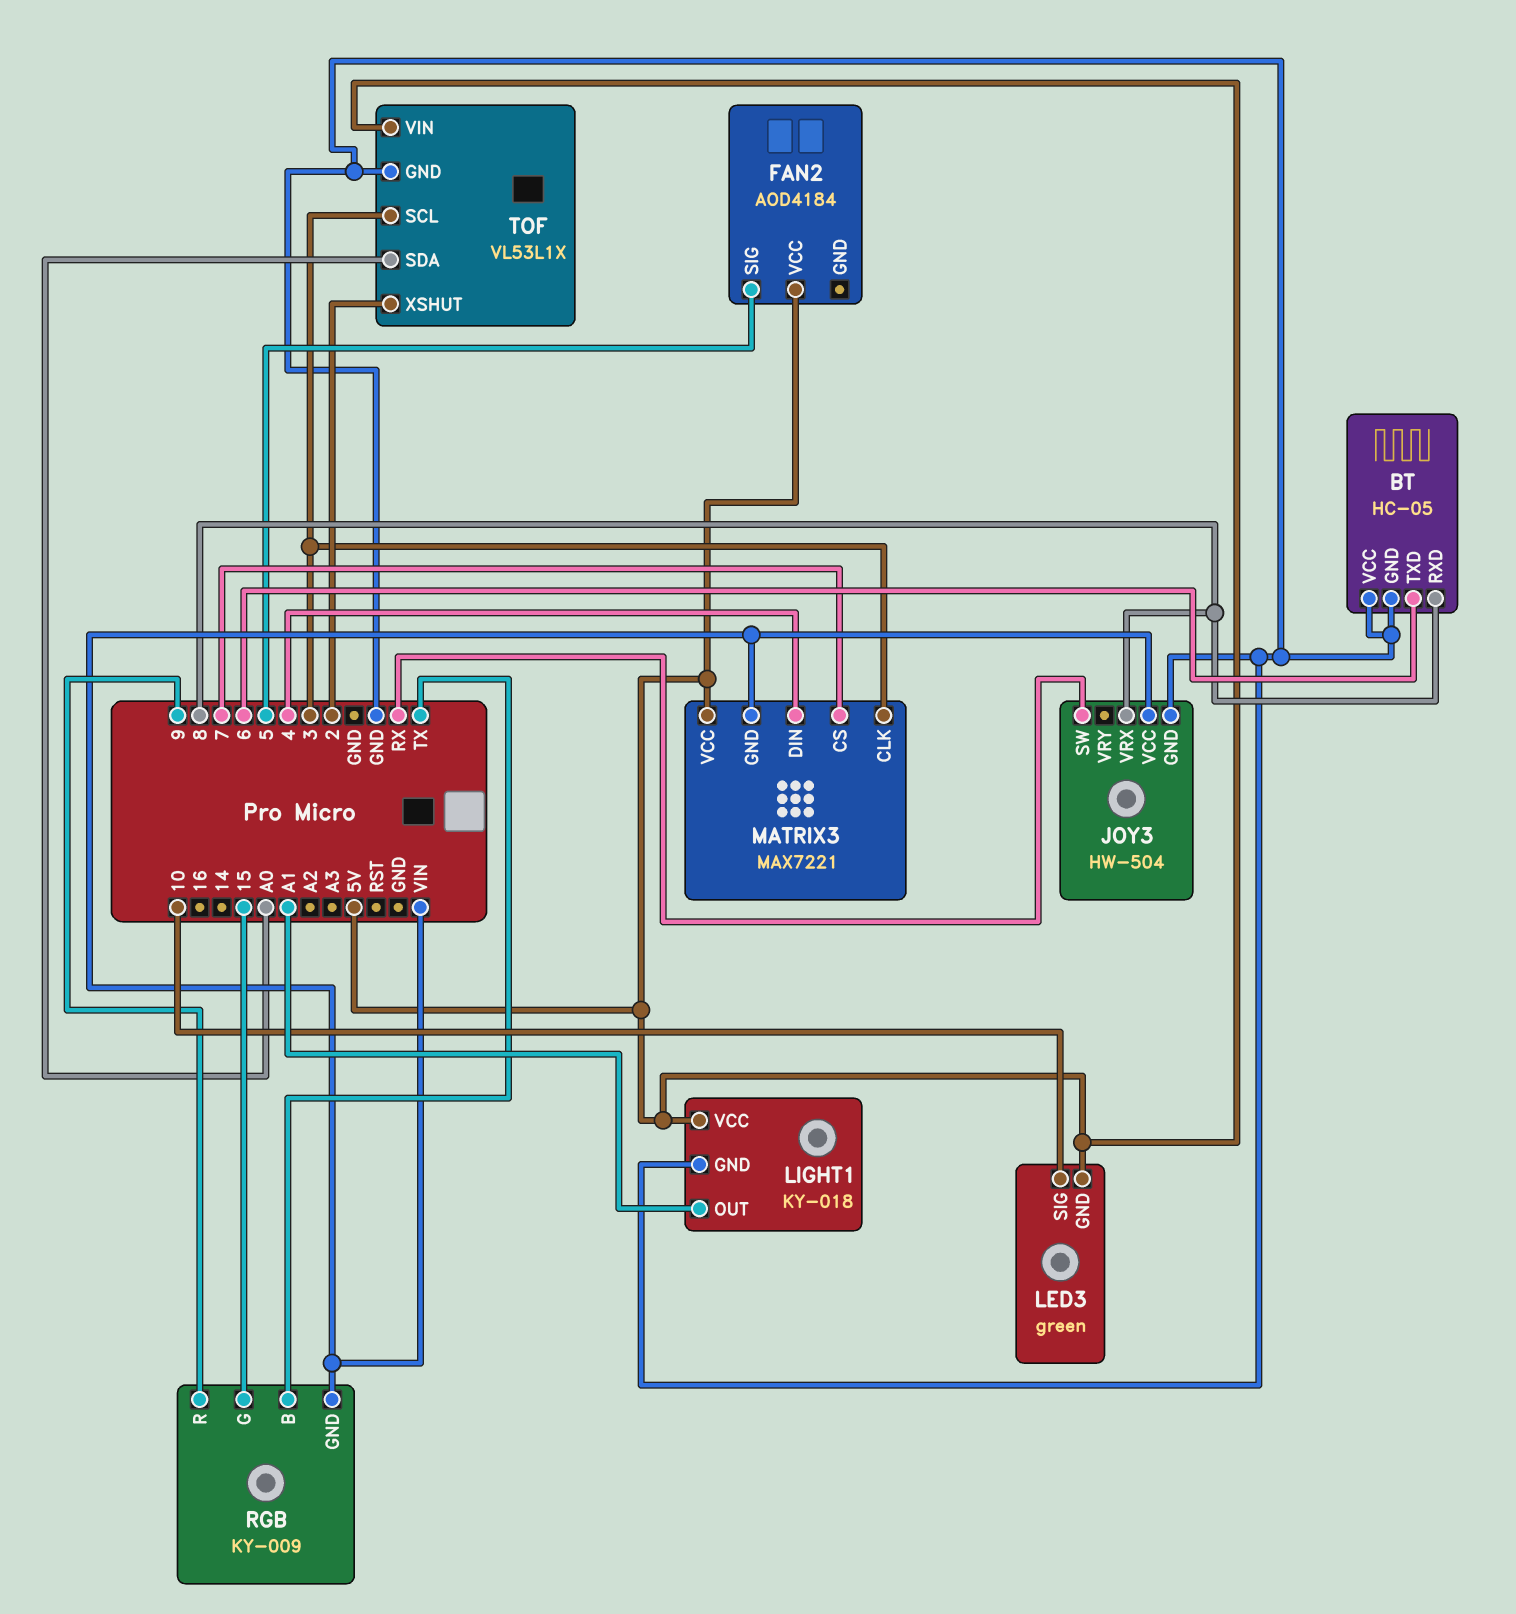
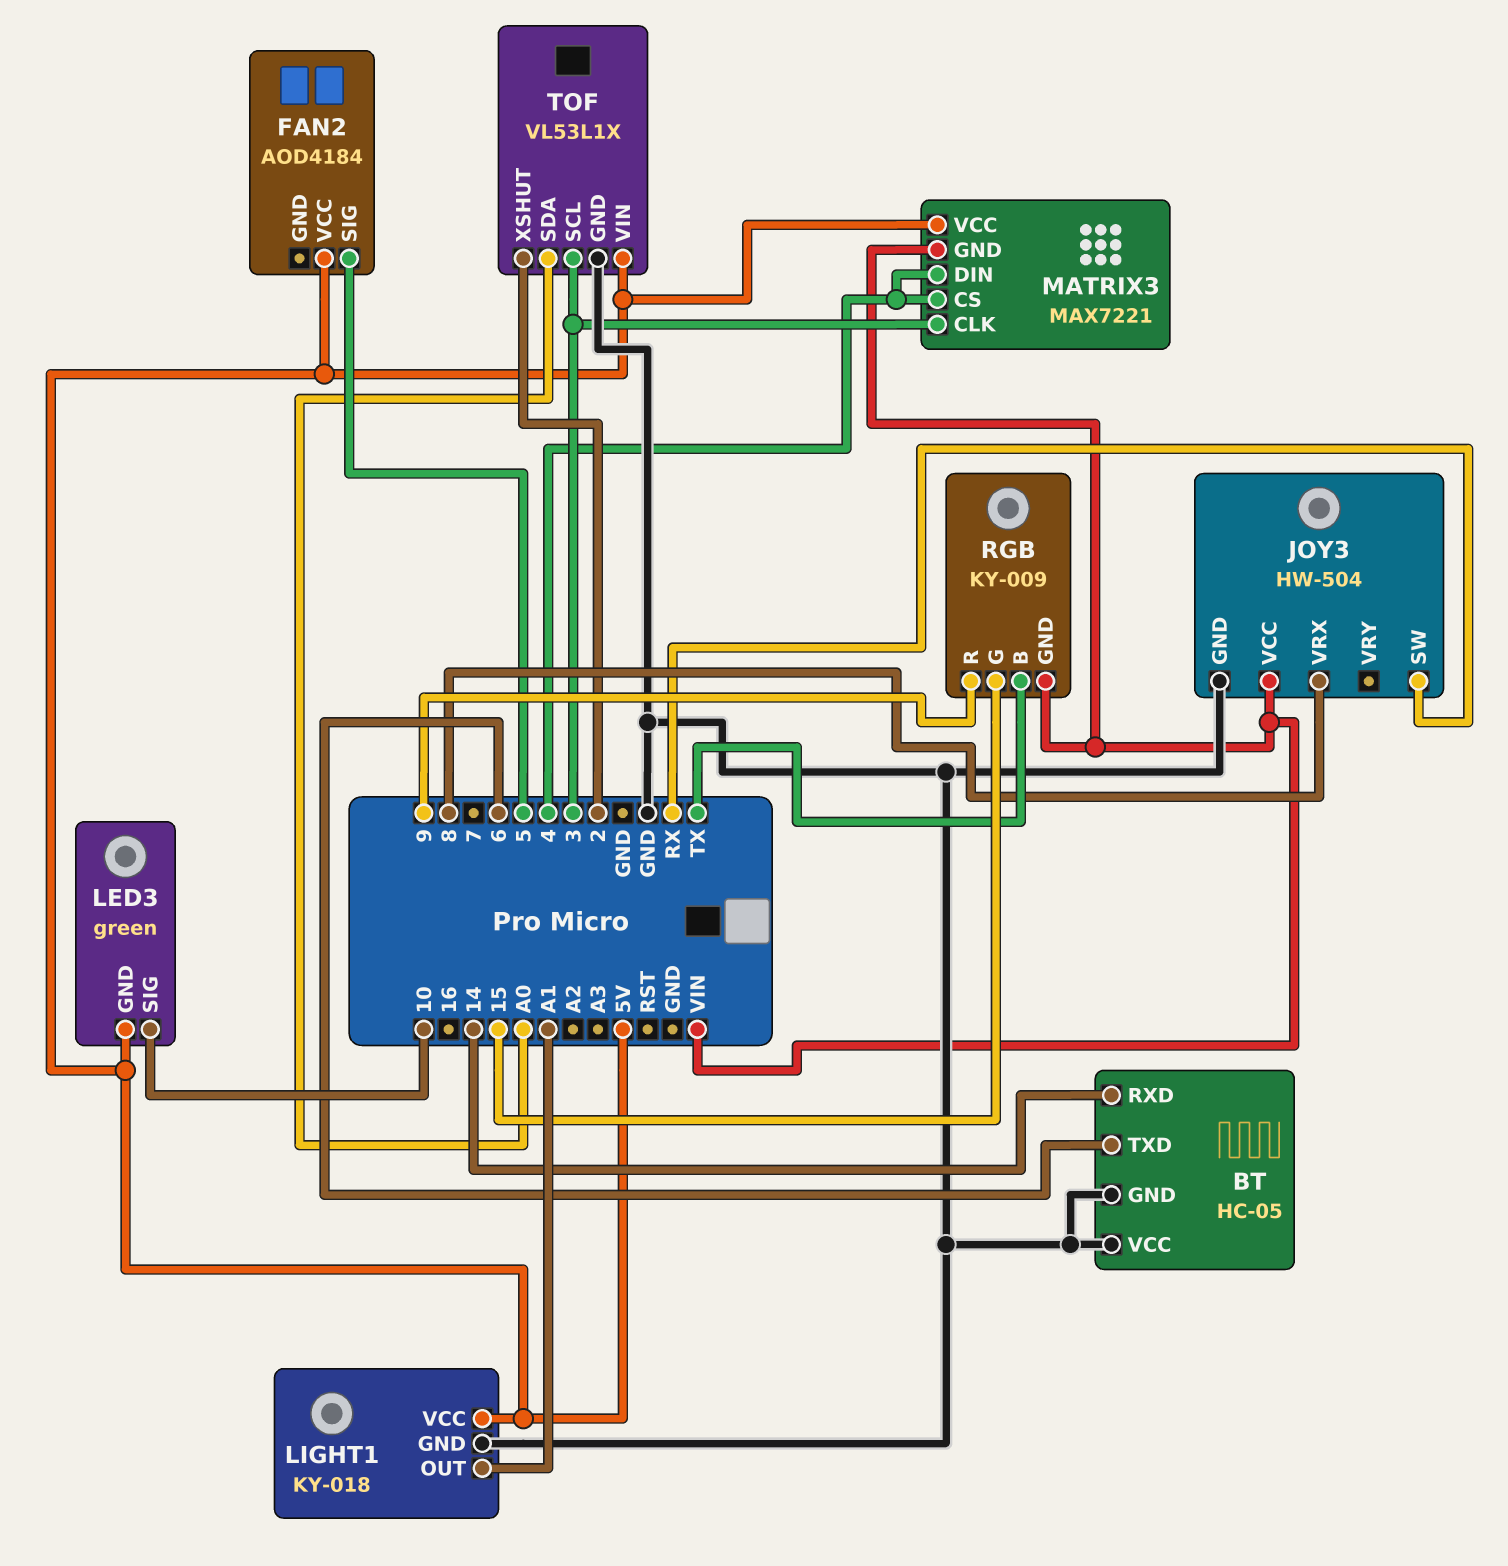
BT pin RXD: 8 -> 14
MATRIX3 pin CS: 7 -> 4

